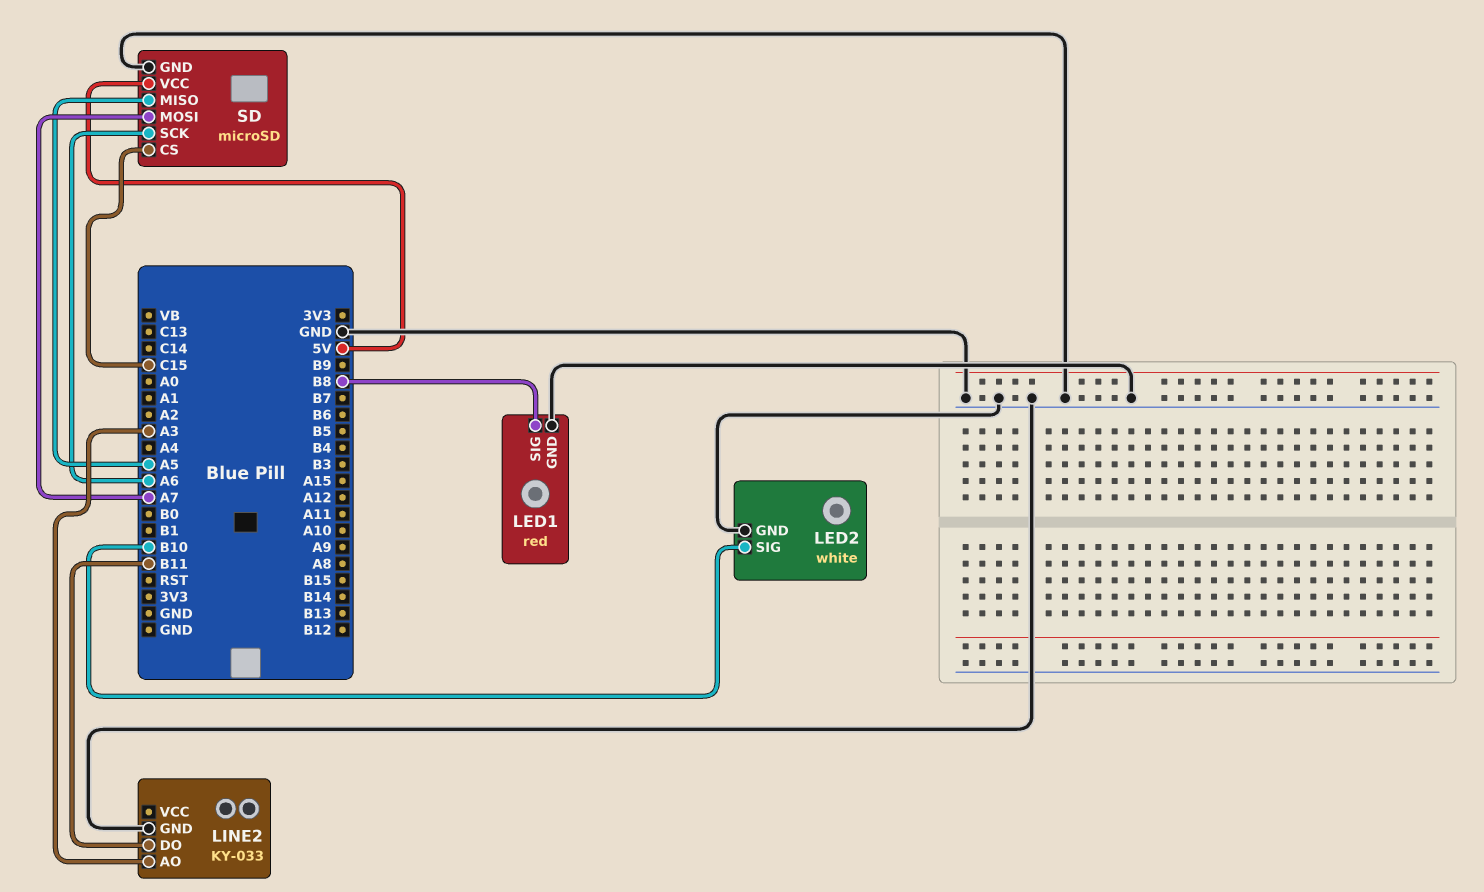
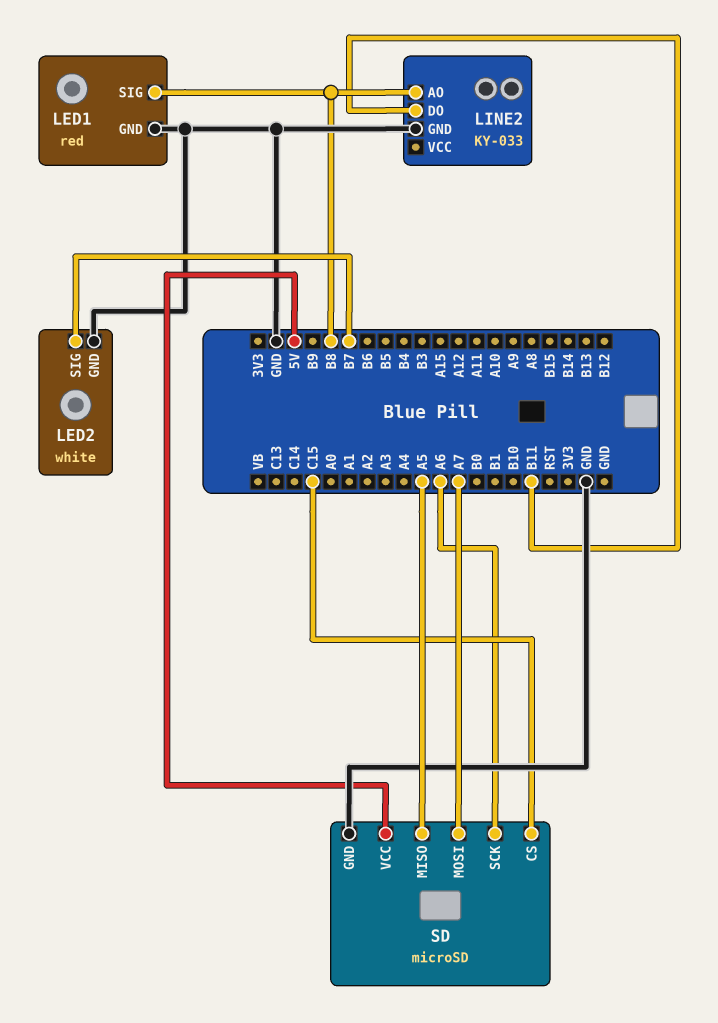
LED2 pin SIG: B10 -> B7
LINE2 pin AO: A3 -> B8

